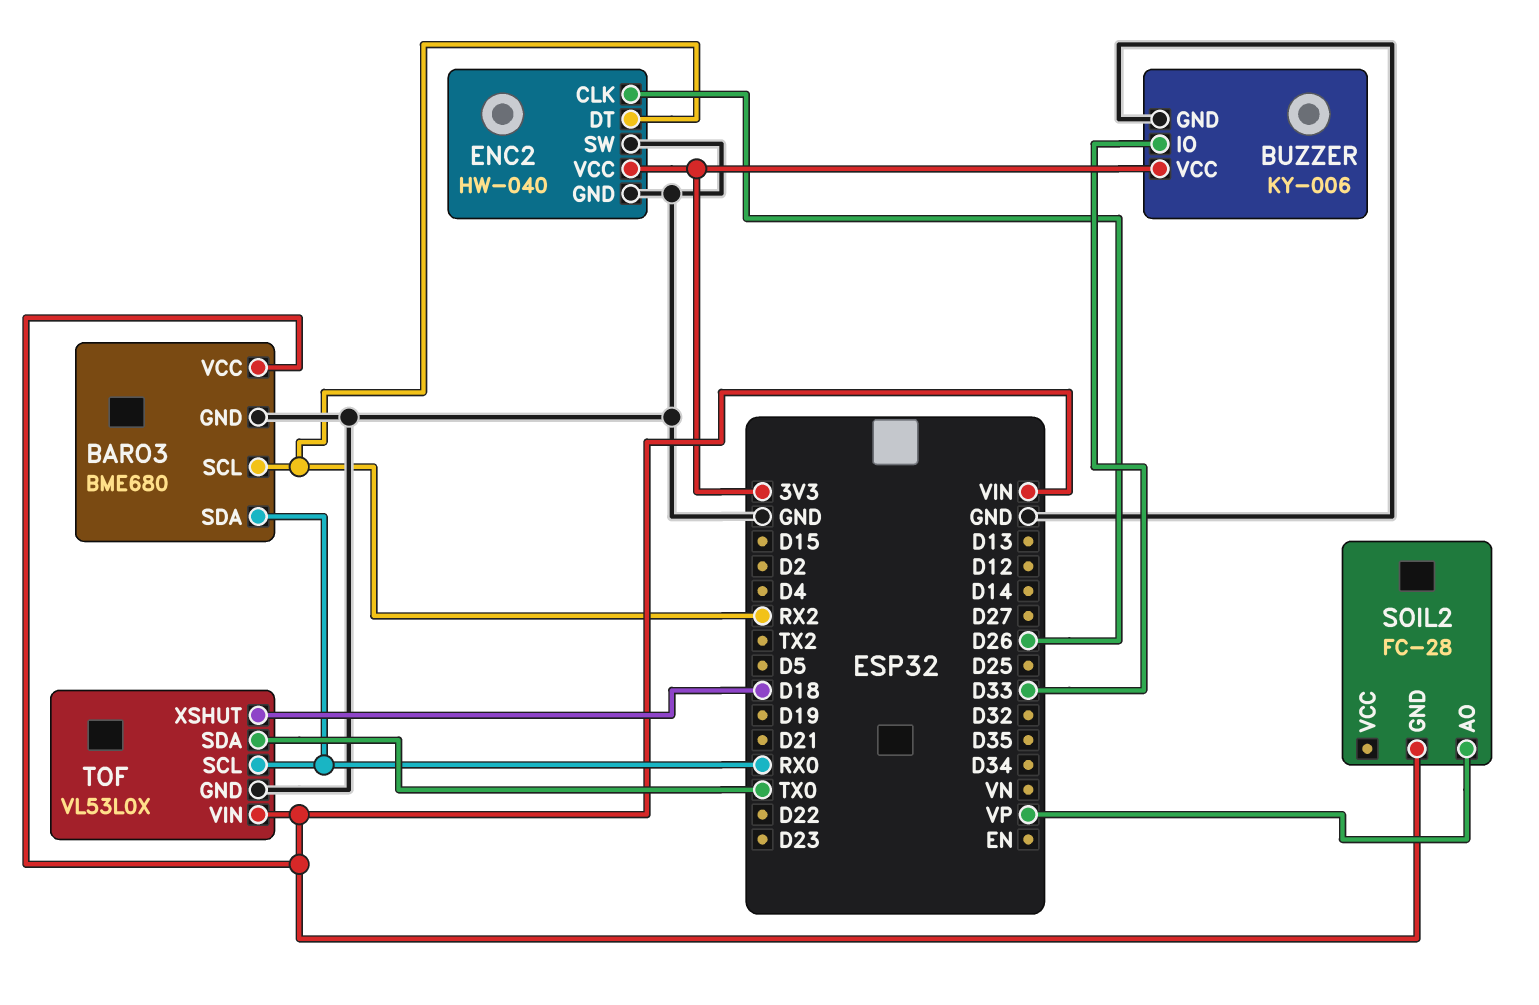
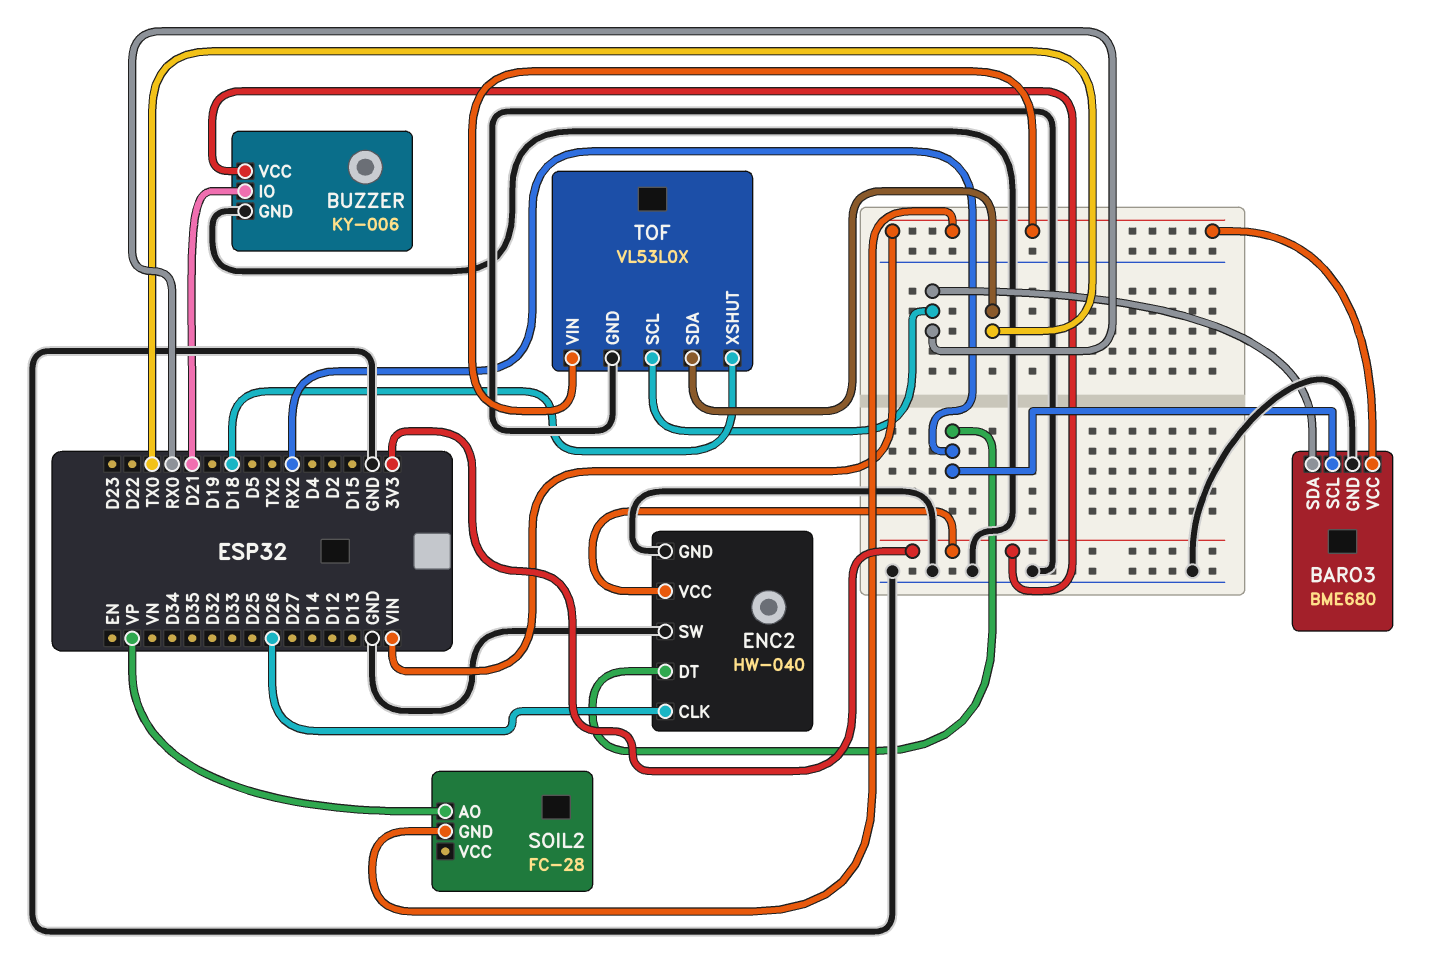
BUZZER pin IO: D33 -> D21

